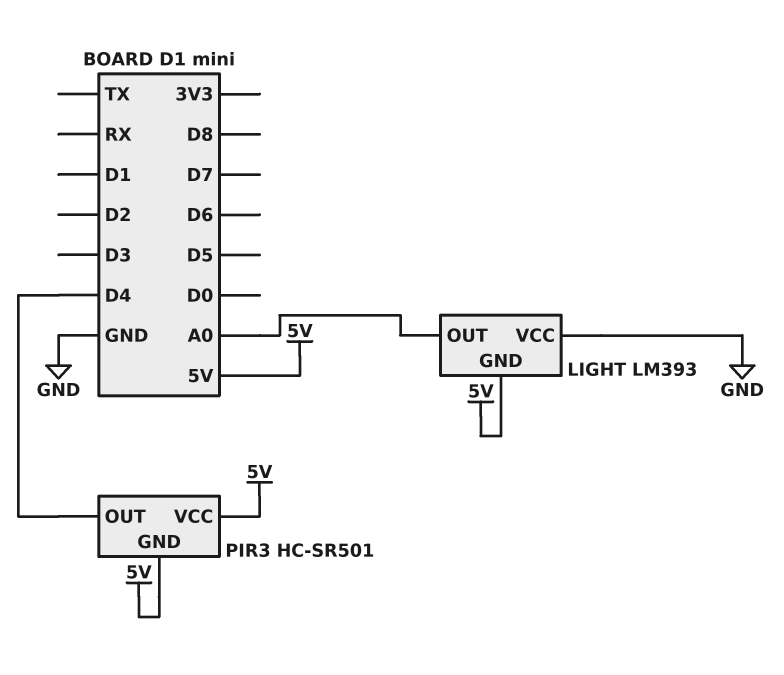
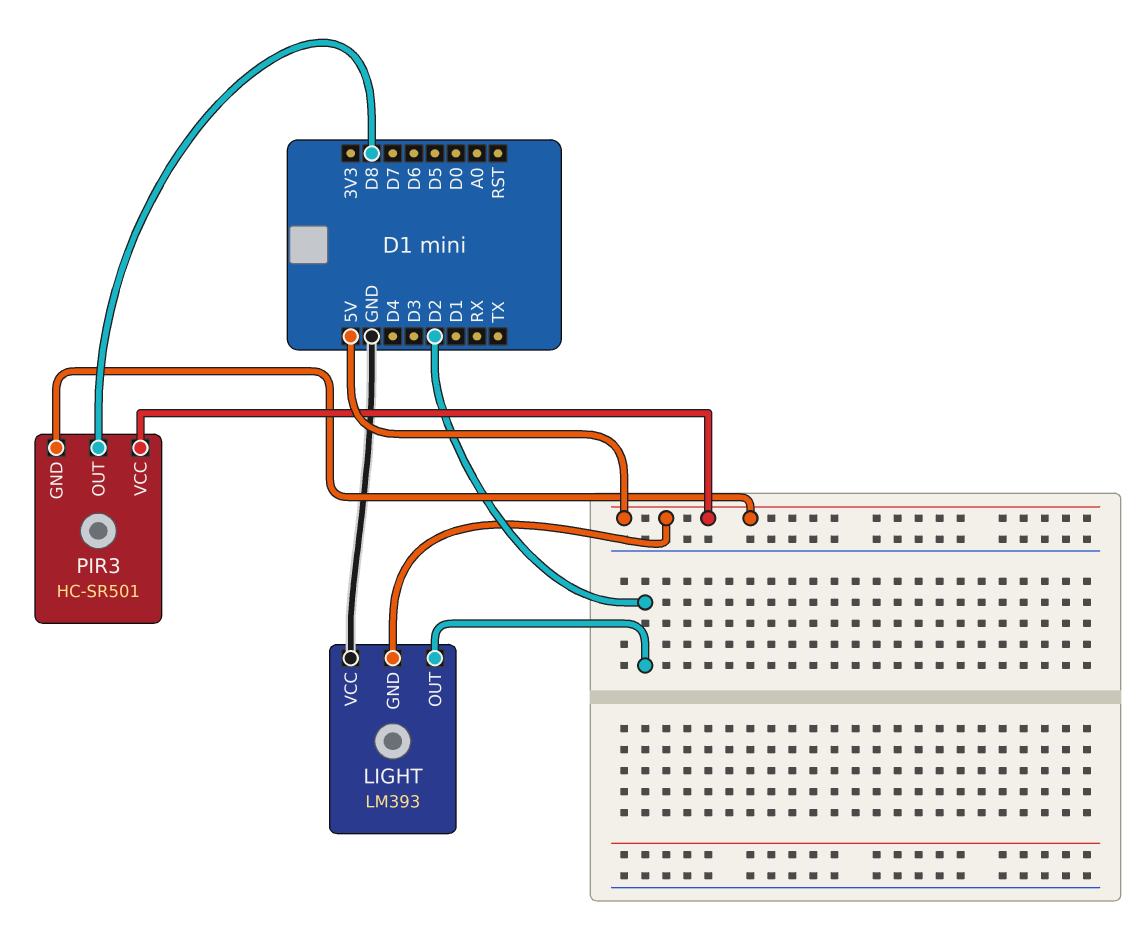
LIGHT pin OUT: A0 -> D2
PIR3 pin OUT: D4 -> D8

